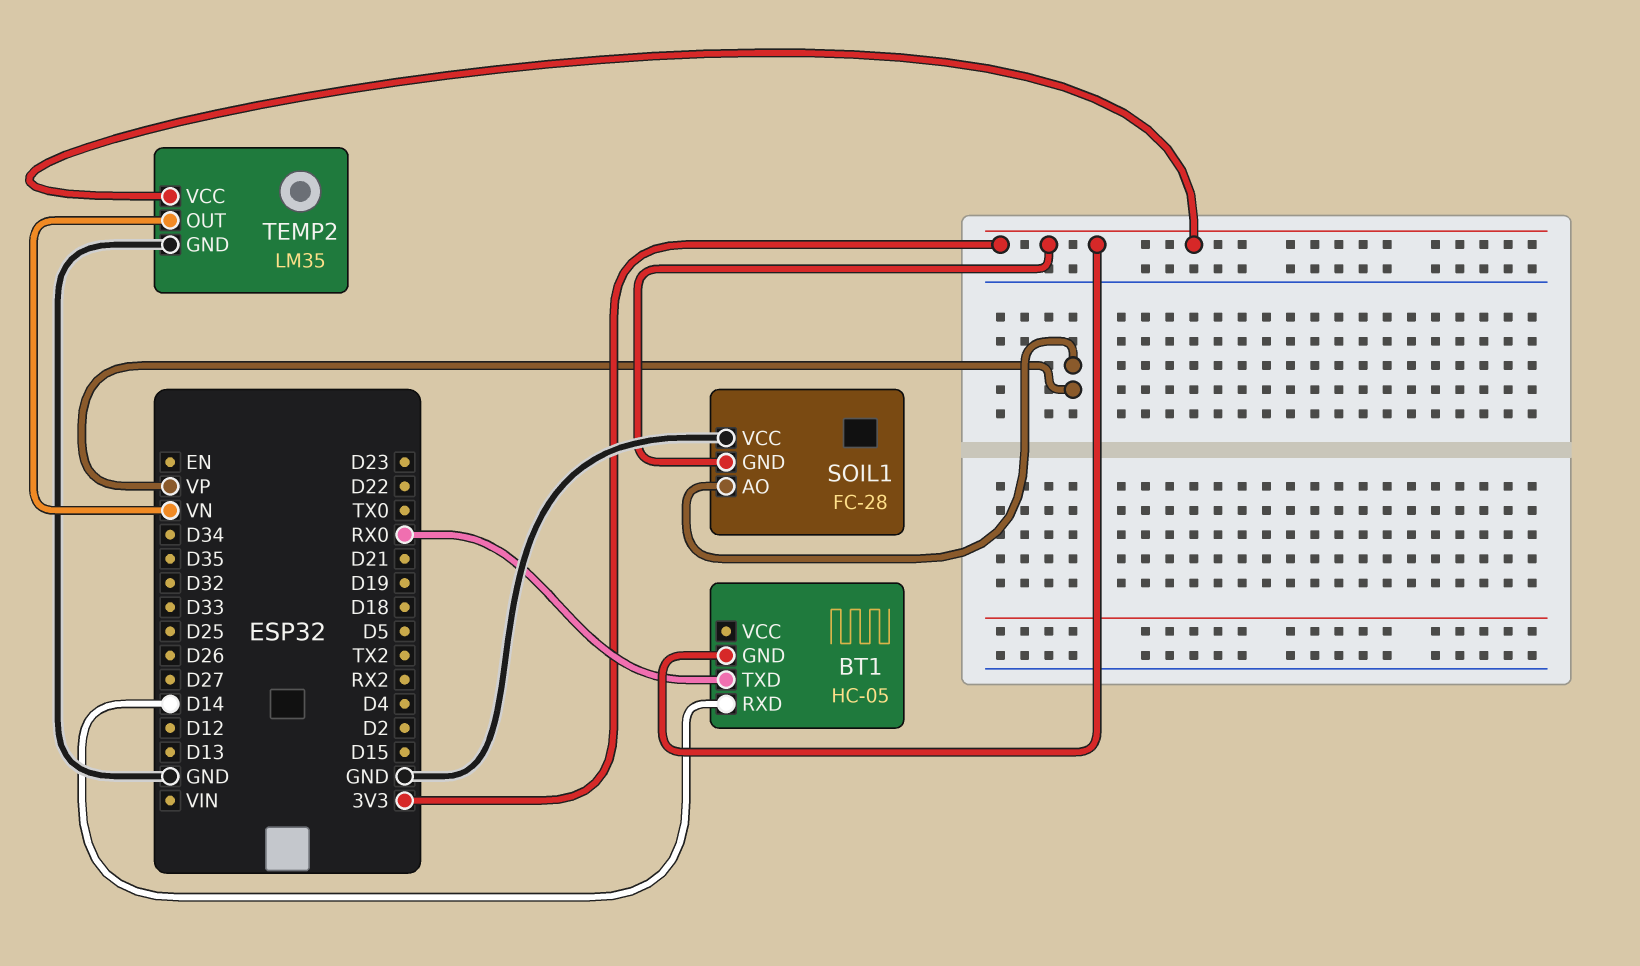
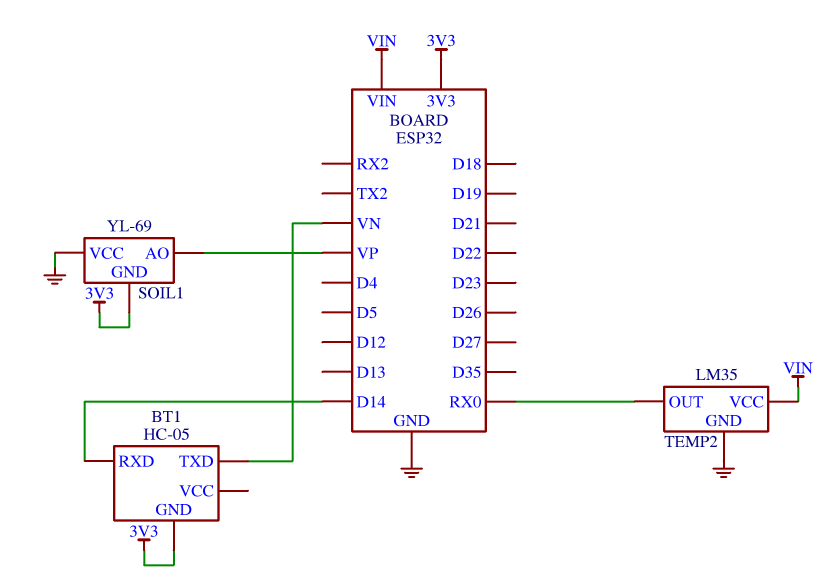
BT1 pin TXD: RX0 -> VN
SOIL1: FC-28 -> YL-69
TEMP2 pin OUT: VN -> RX0
TEMP2 pin VCC: 3V3 -> VIN

